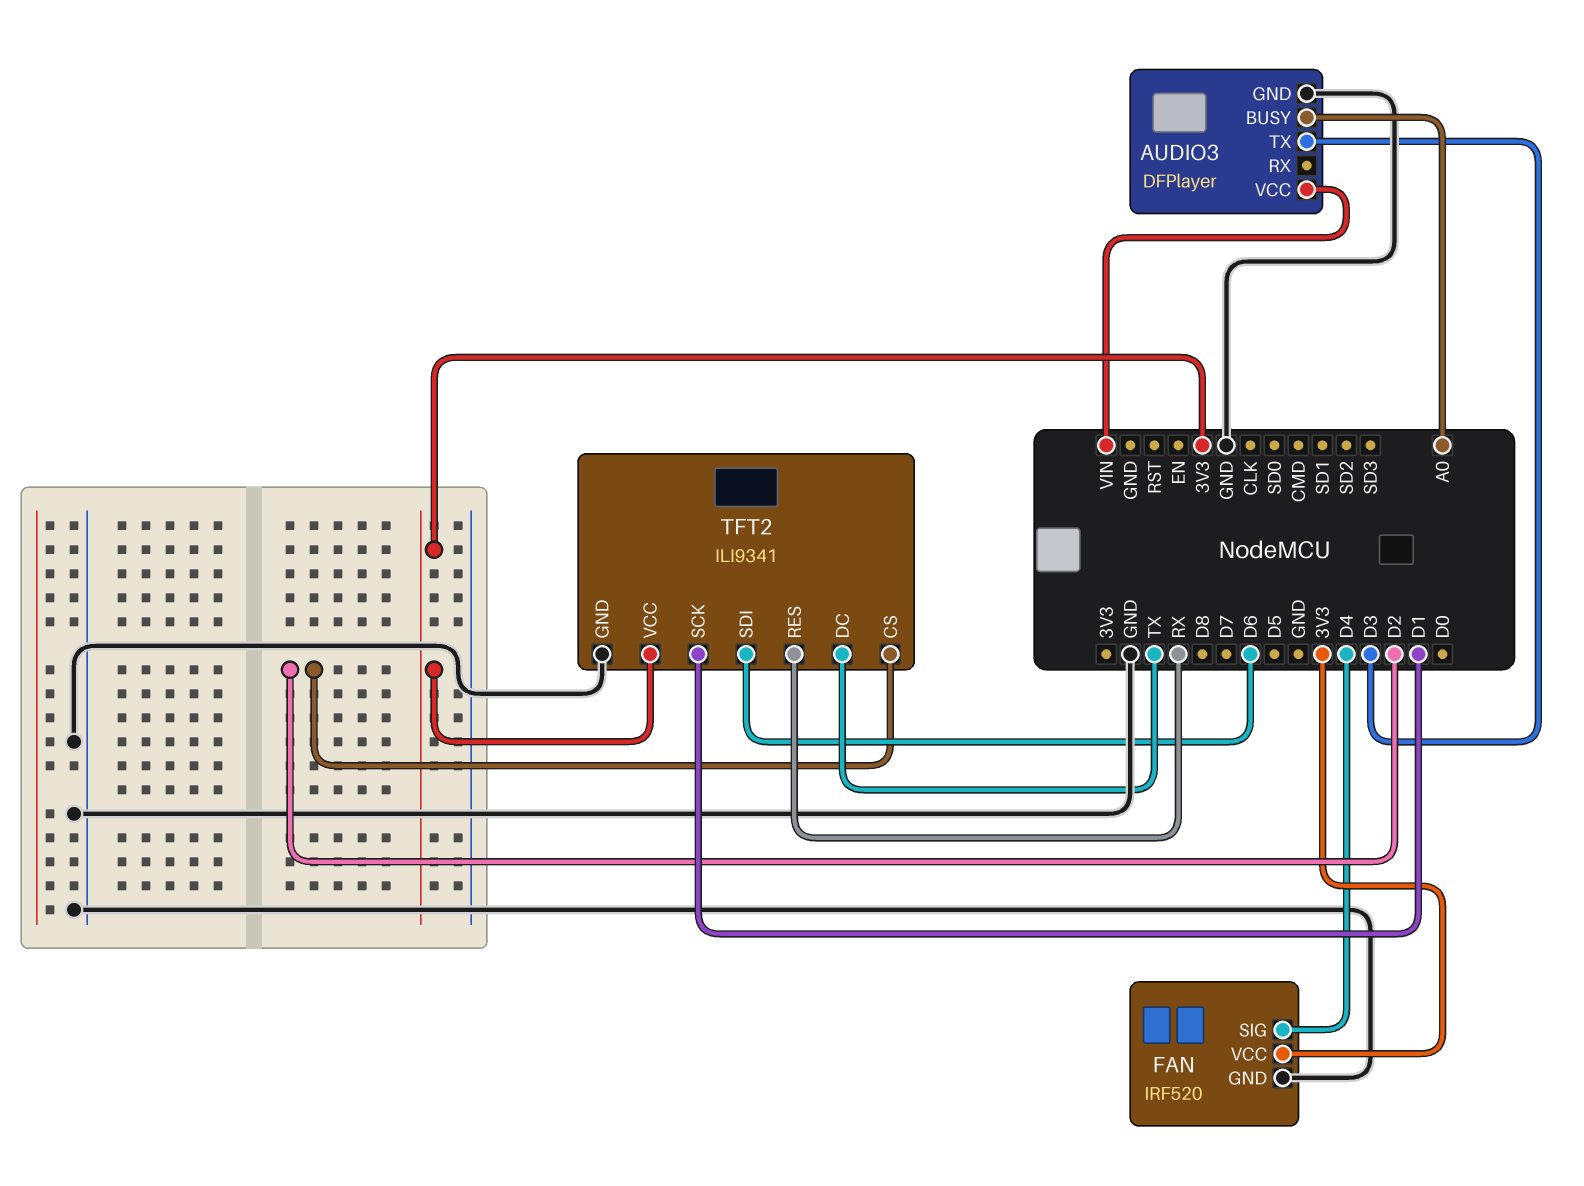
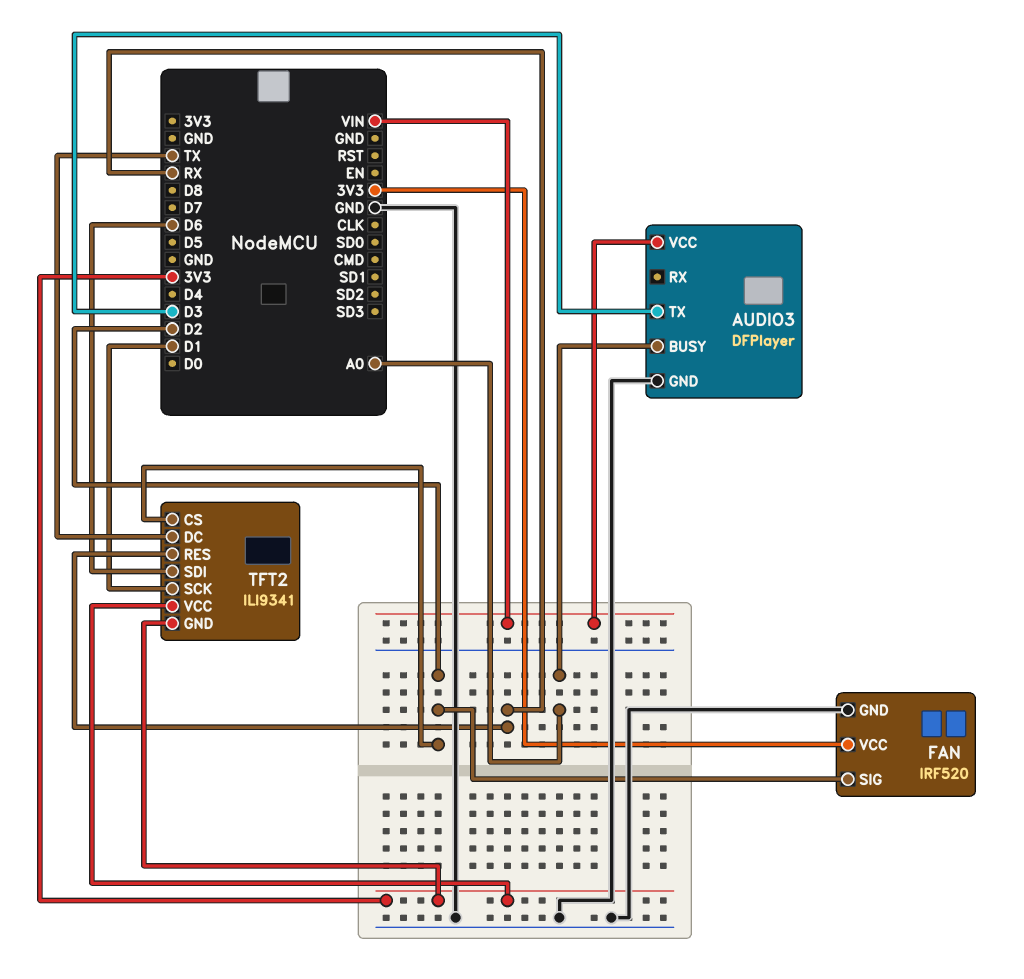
FAN pin SIG: D4 -> D2
TFT2 pin GND: GND -> 3V3

